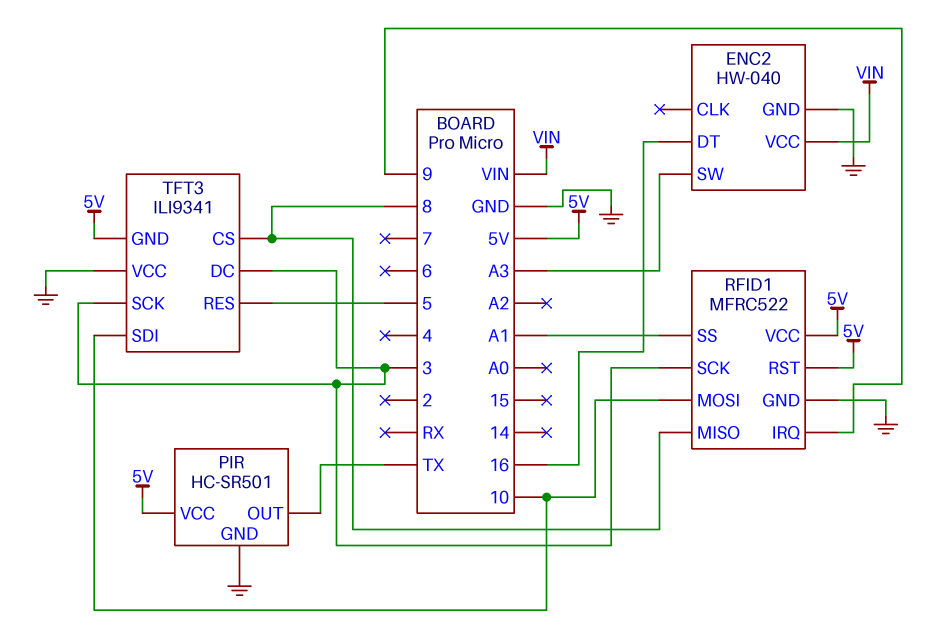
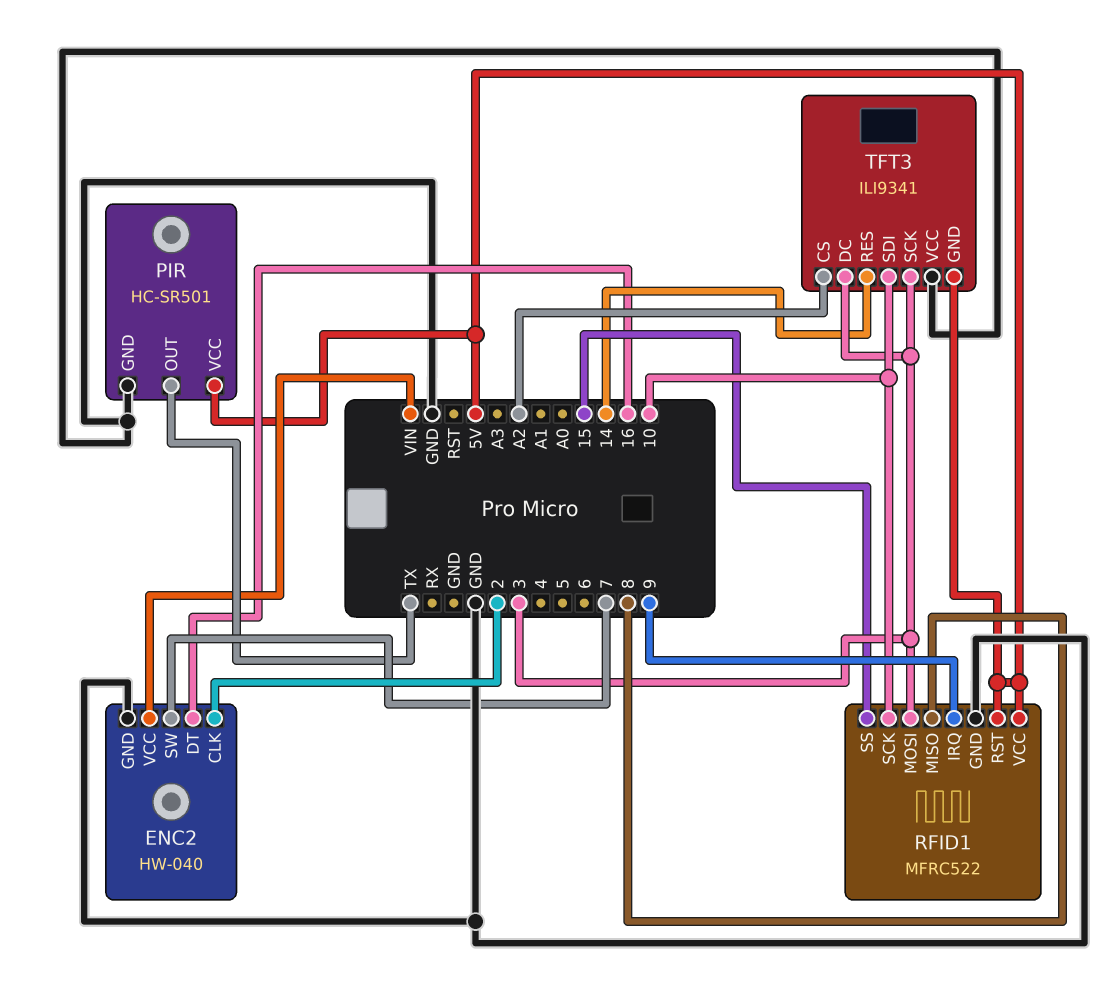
ENC2 pin CLK: none -> 2
ENC2 pin SW: A3 -> 7
RFID1 pin MOSI: 10 -> 3
RFID1 pin SCK: 3 -> 10
RFID1 pin SS: A1 -> 15
TFT3 pin CS: 8 -> A2
TFT3 pin RES: 5 -> 14

